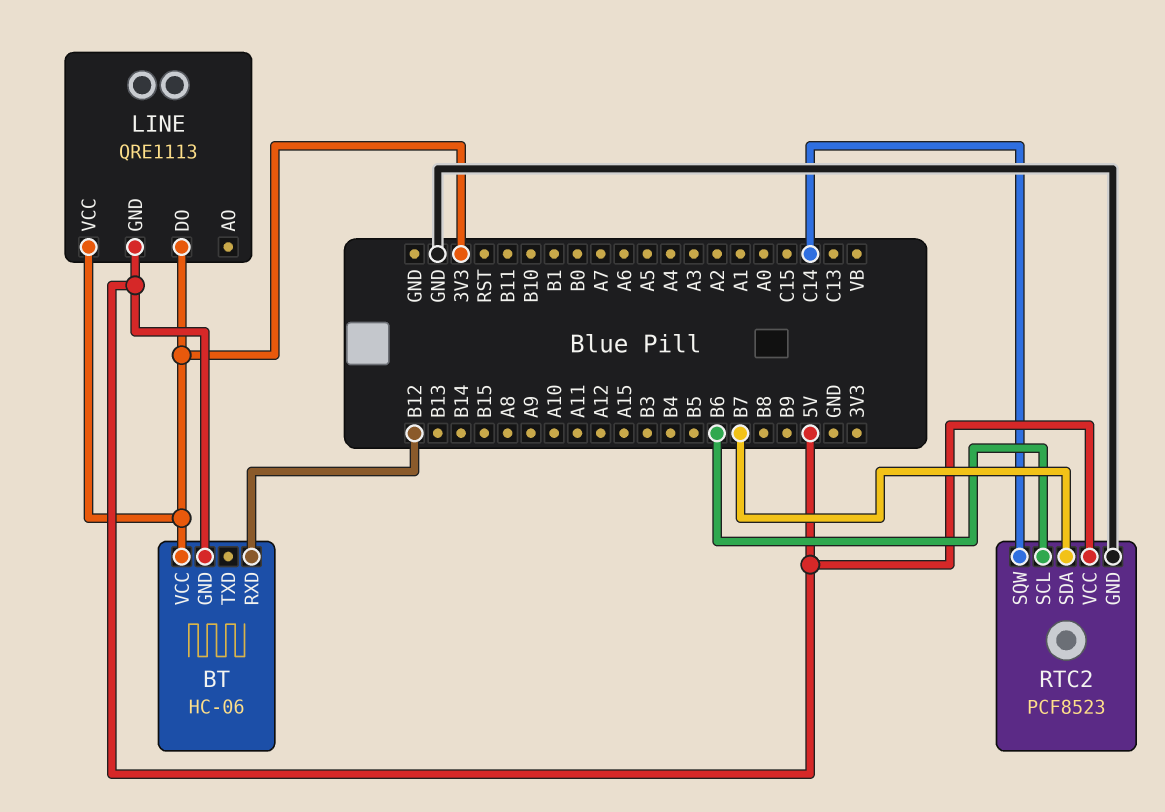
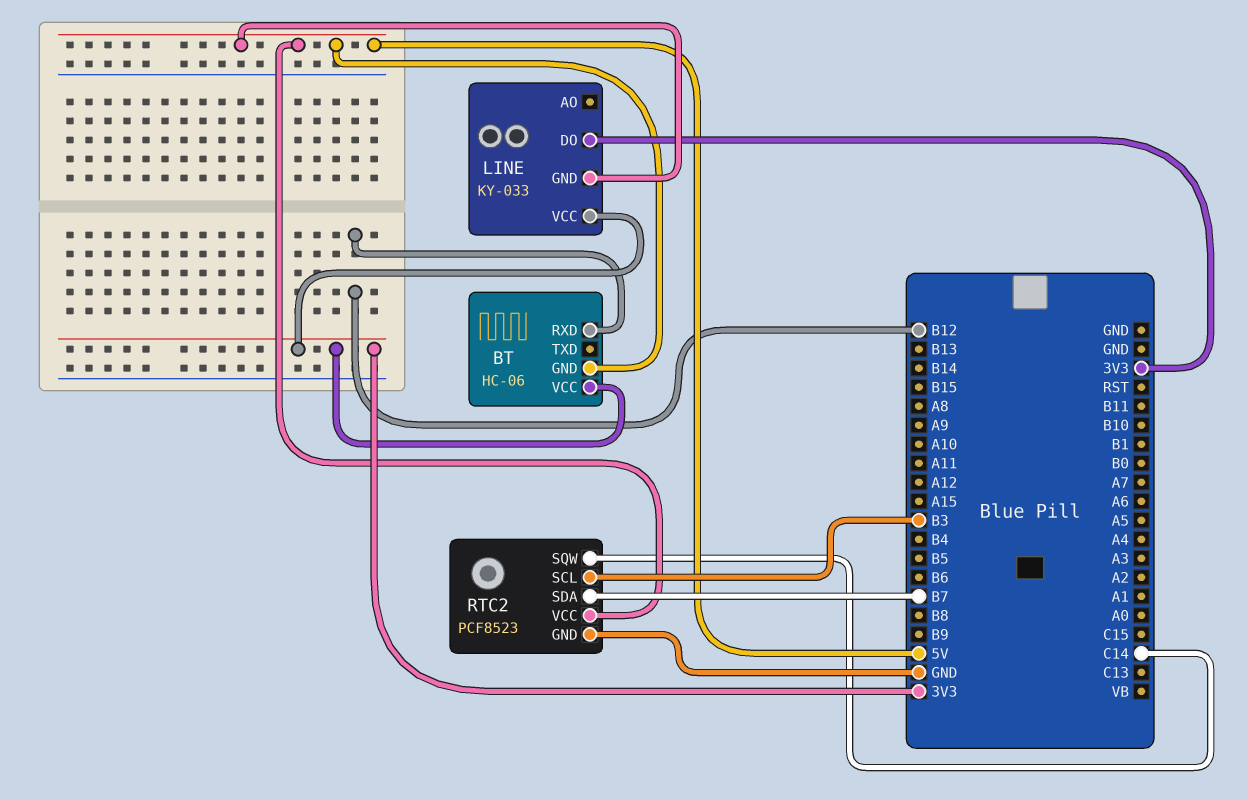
LINE: QRE1113 -> KY-033
RTC2 pin SCL: B6 -> B3

